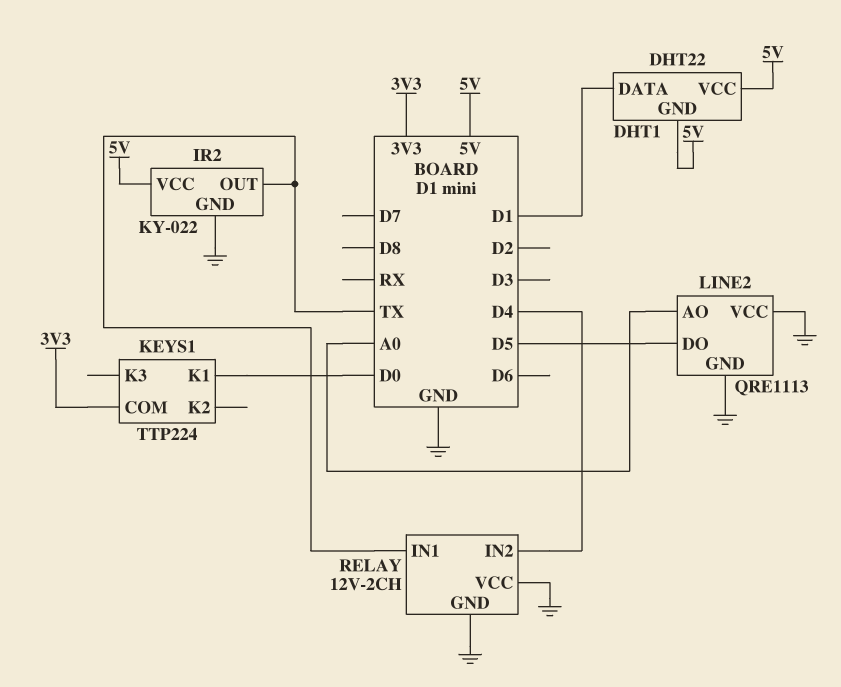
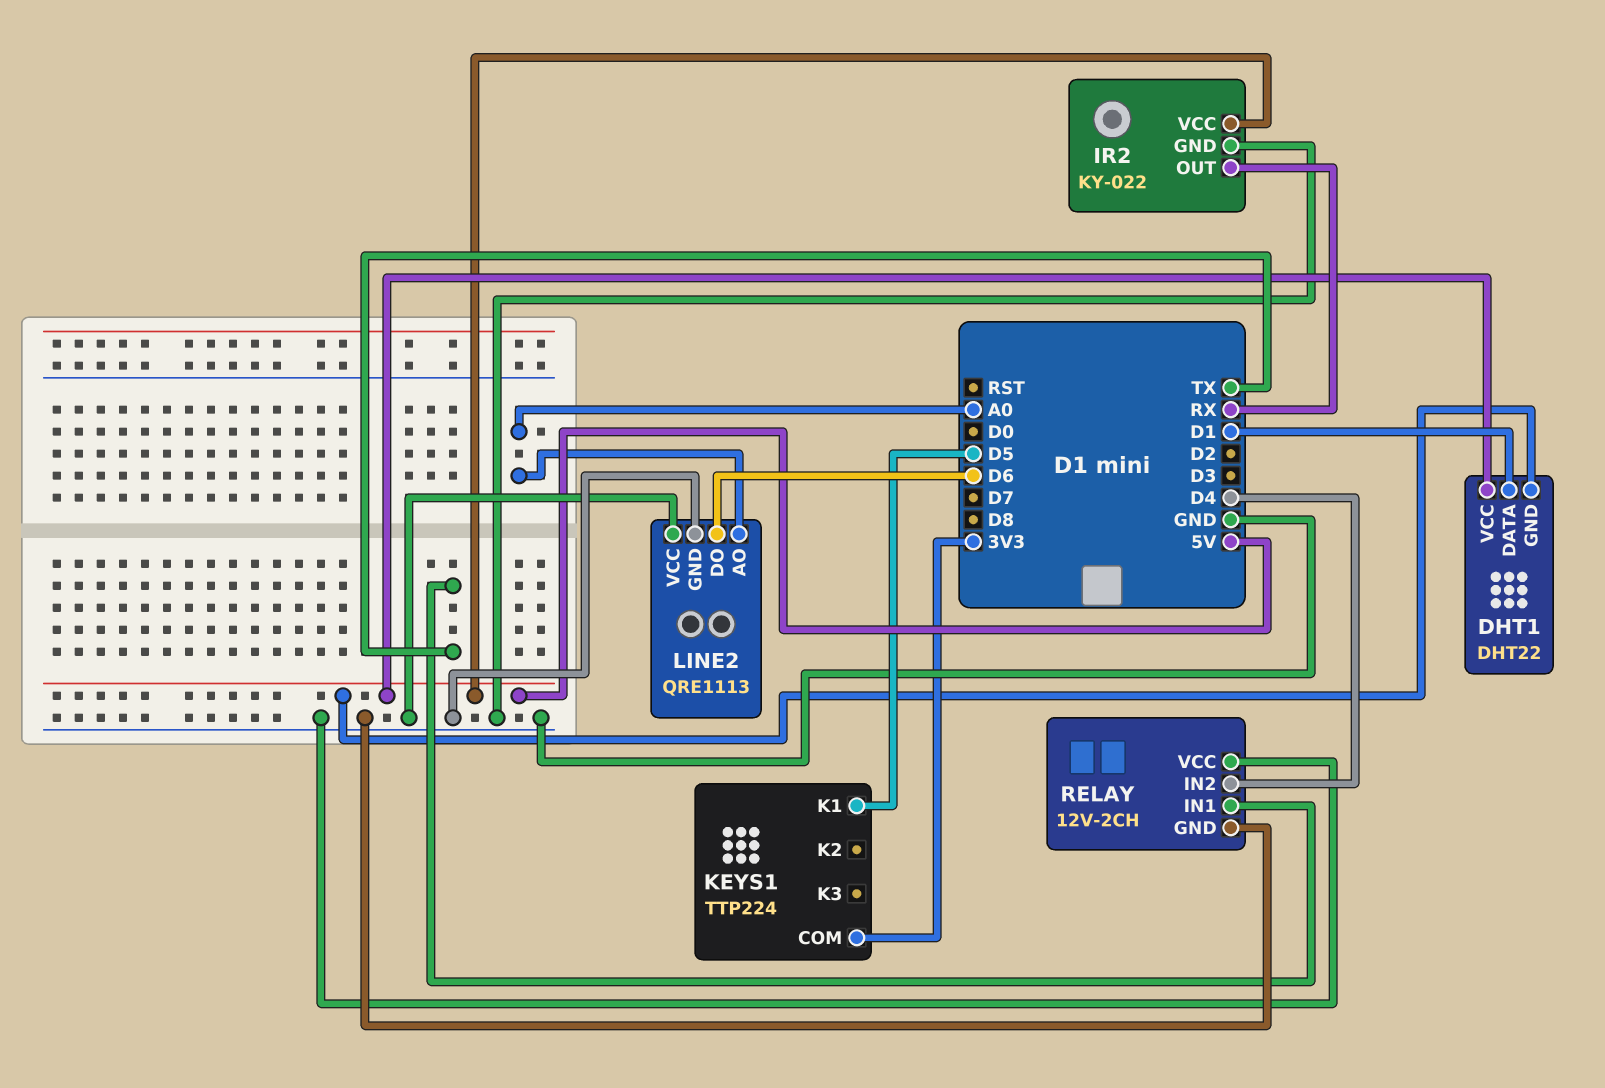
IR2 pin OUT: TX -> RX
KEYS1 pin K1: D0 -> D5
LINE2 pin DO: D5 -> D6

